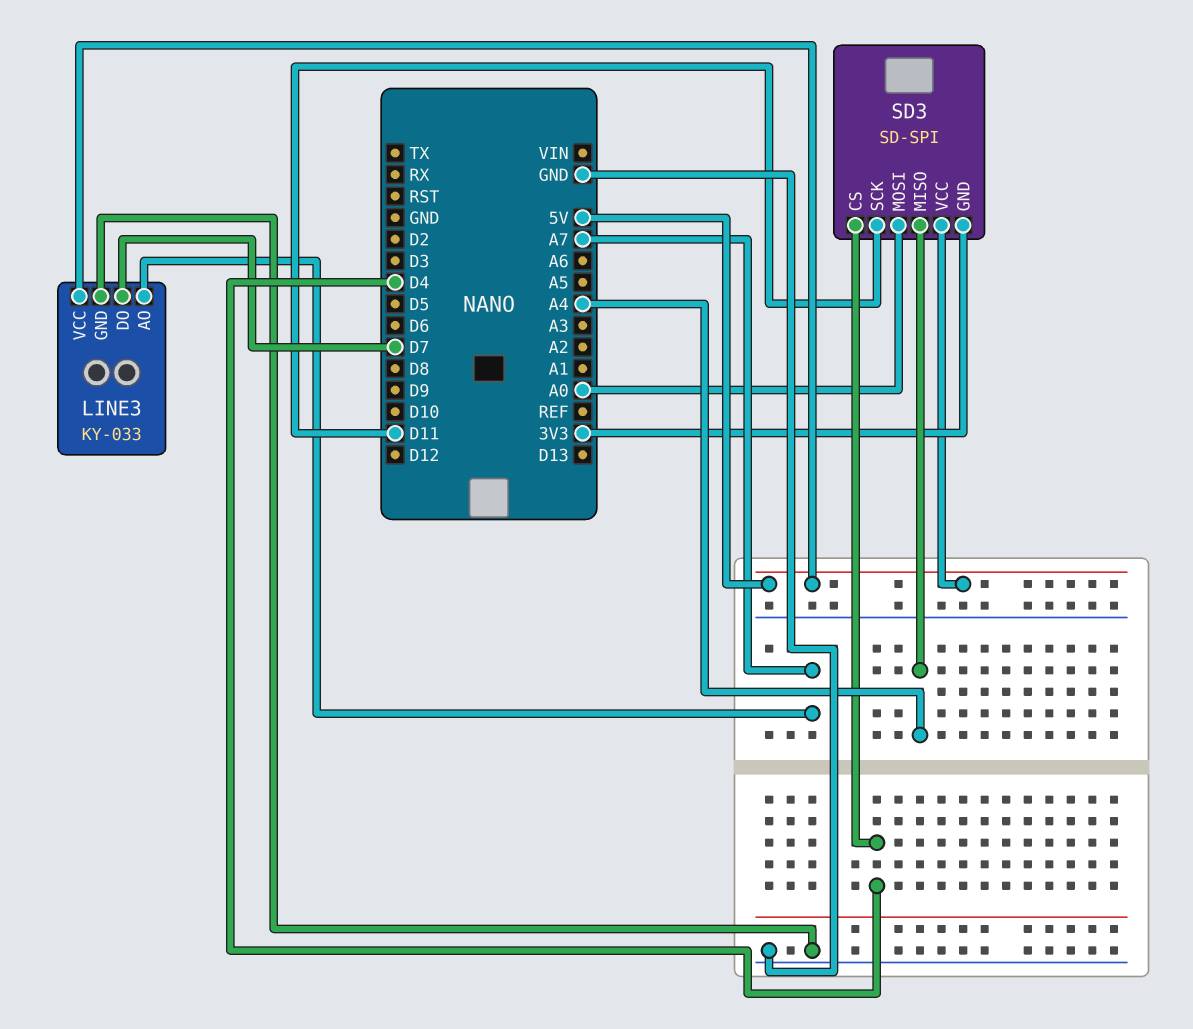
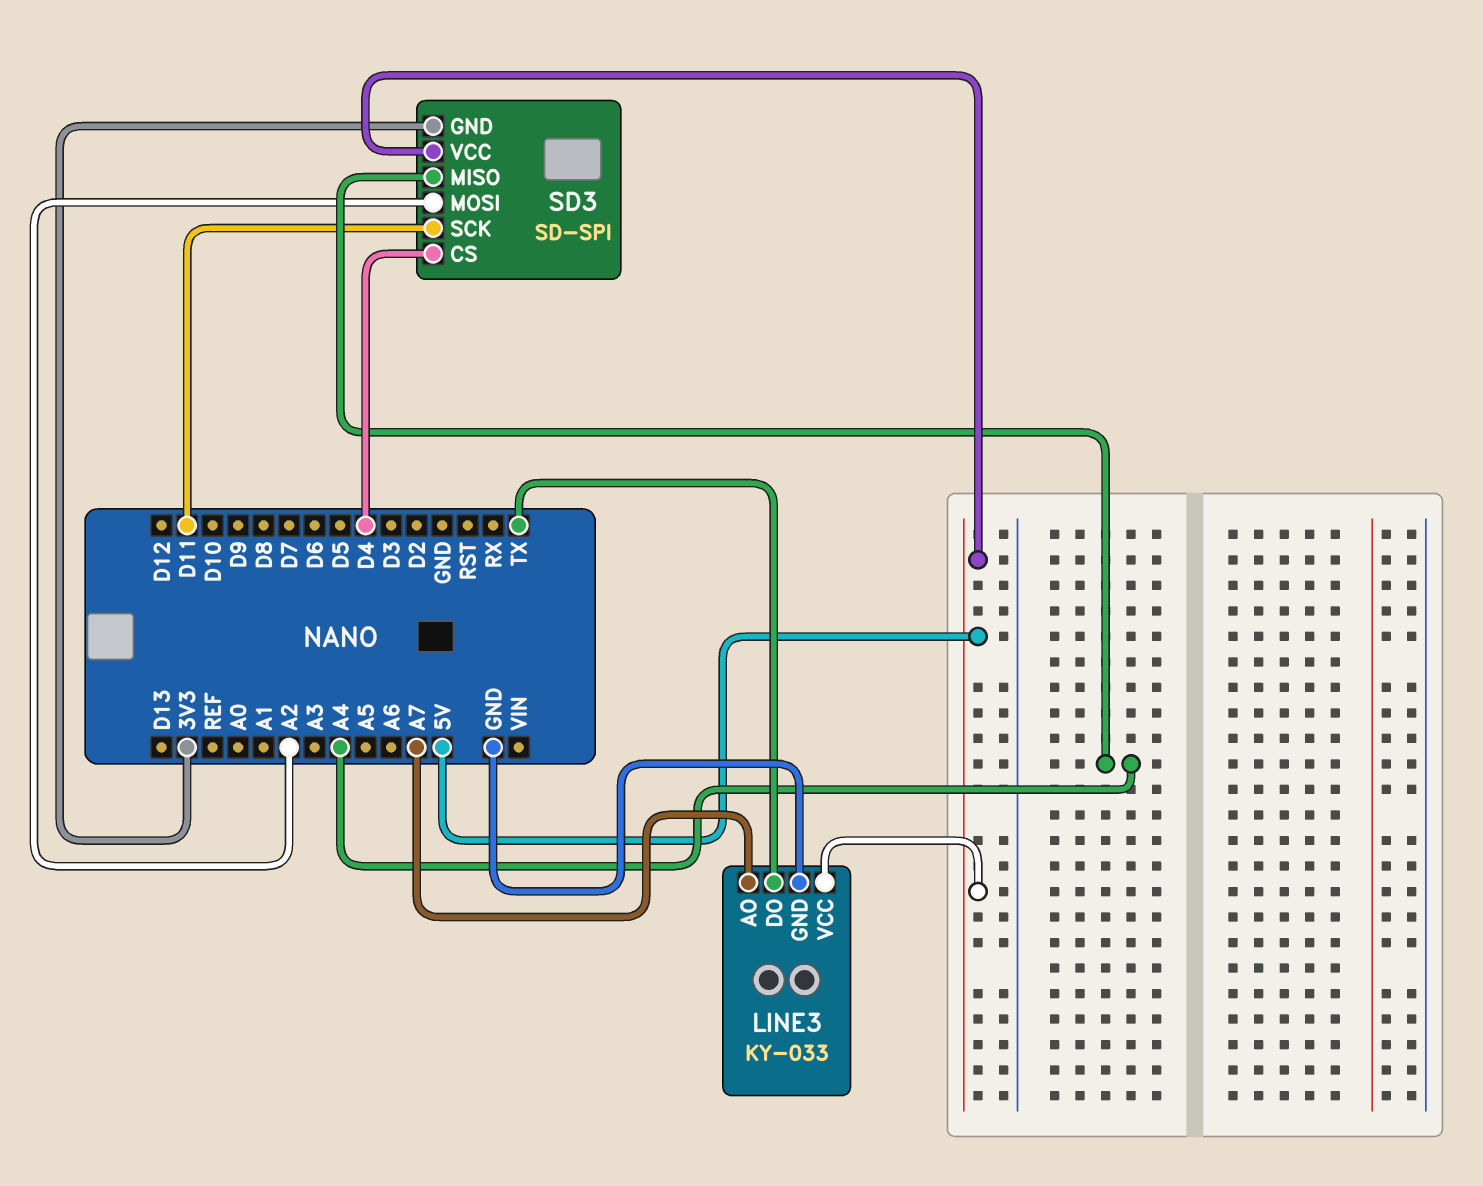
LINE3 pin DO: D7 -> TX
SD3 pin MOSI: A0 -> A2

